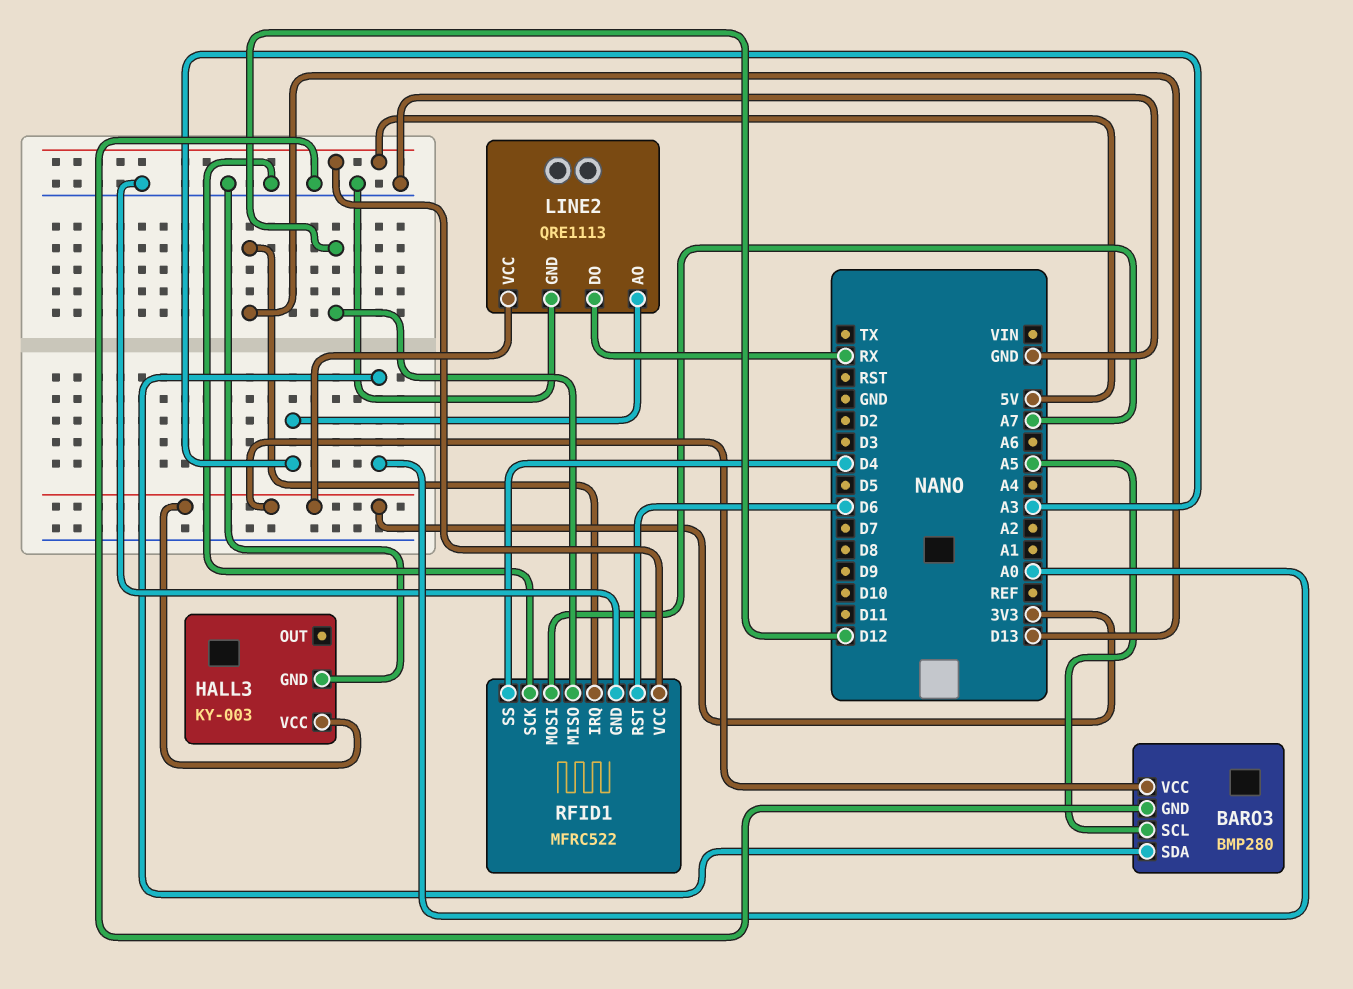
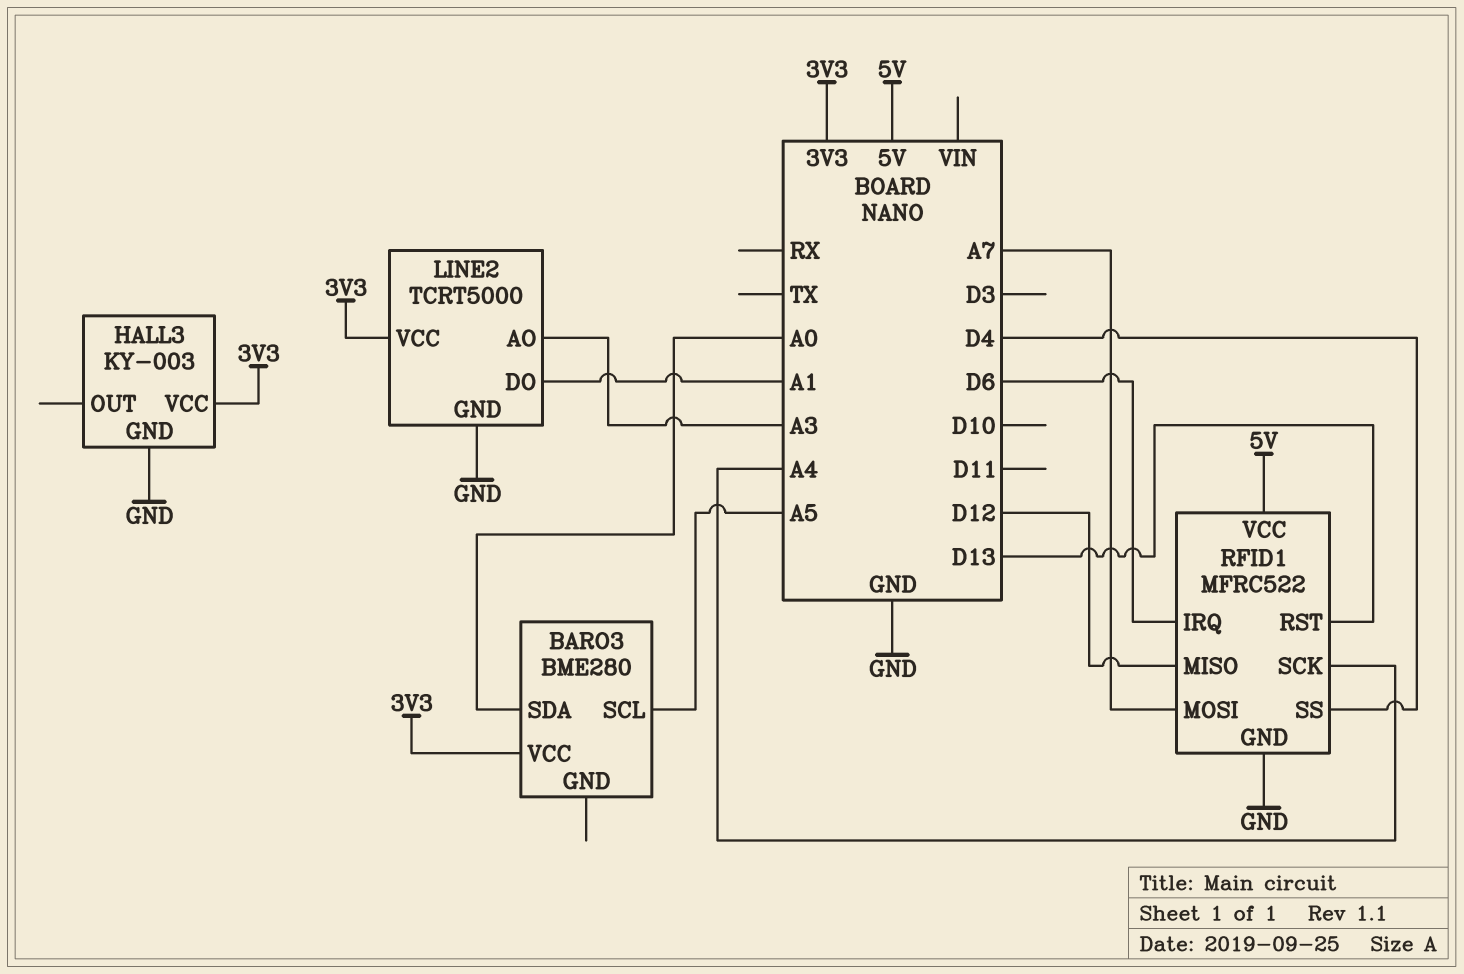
BARO3: BMP280 -> BME280
BARO3 pin GND: GND -> none
LINE2: QRE1113 -> TCRT5000
LINE2 pin DO: RX -> A1
RFID1 pin IRQ: D13 -> D6
RFID1 pin RST: D6 -> D13
RFID1 pin SCK: GND -> A4

